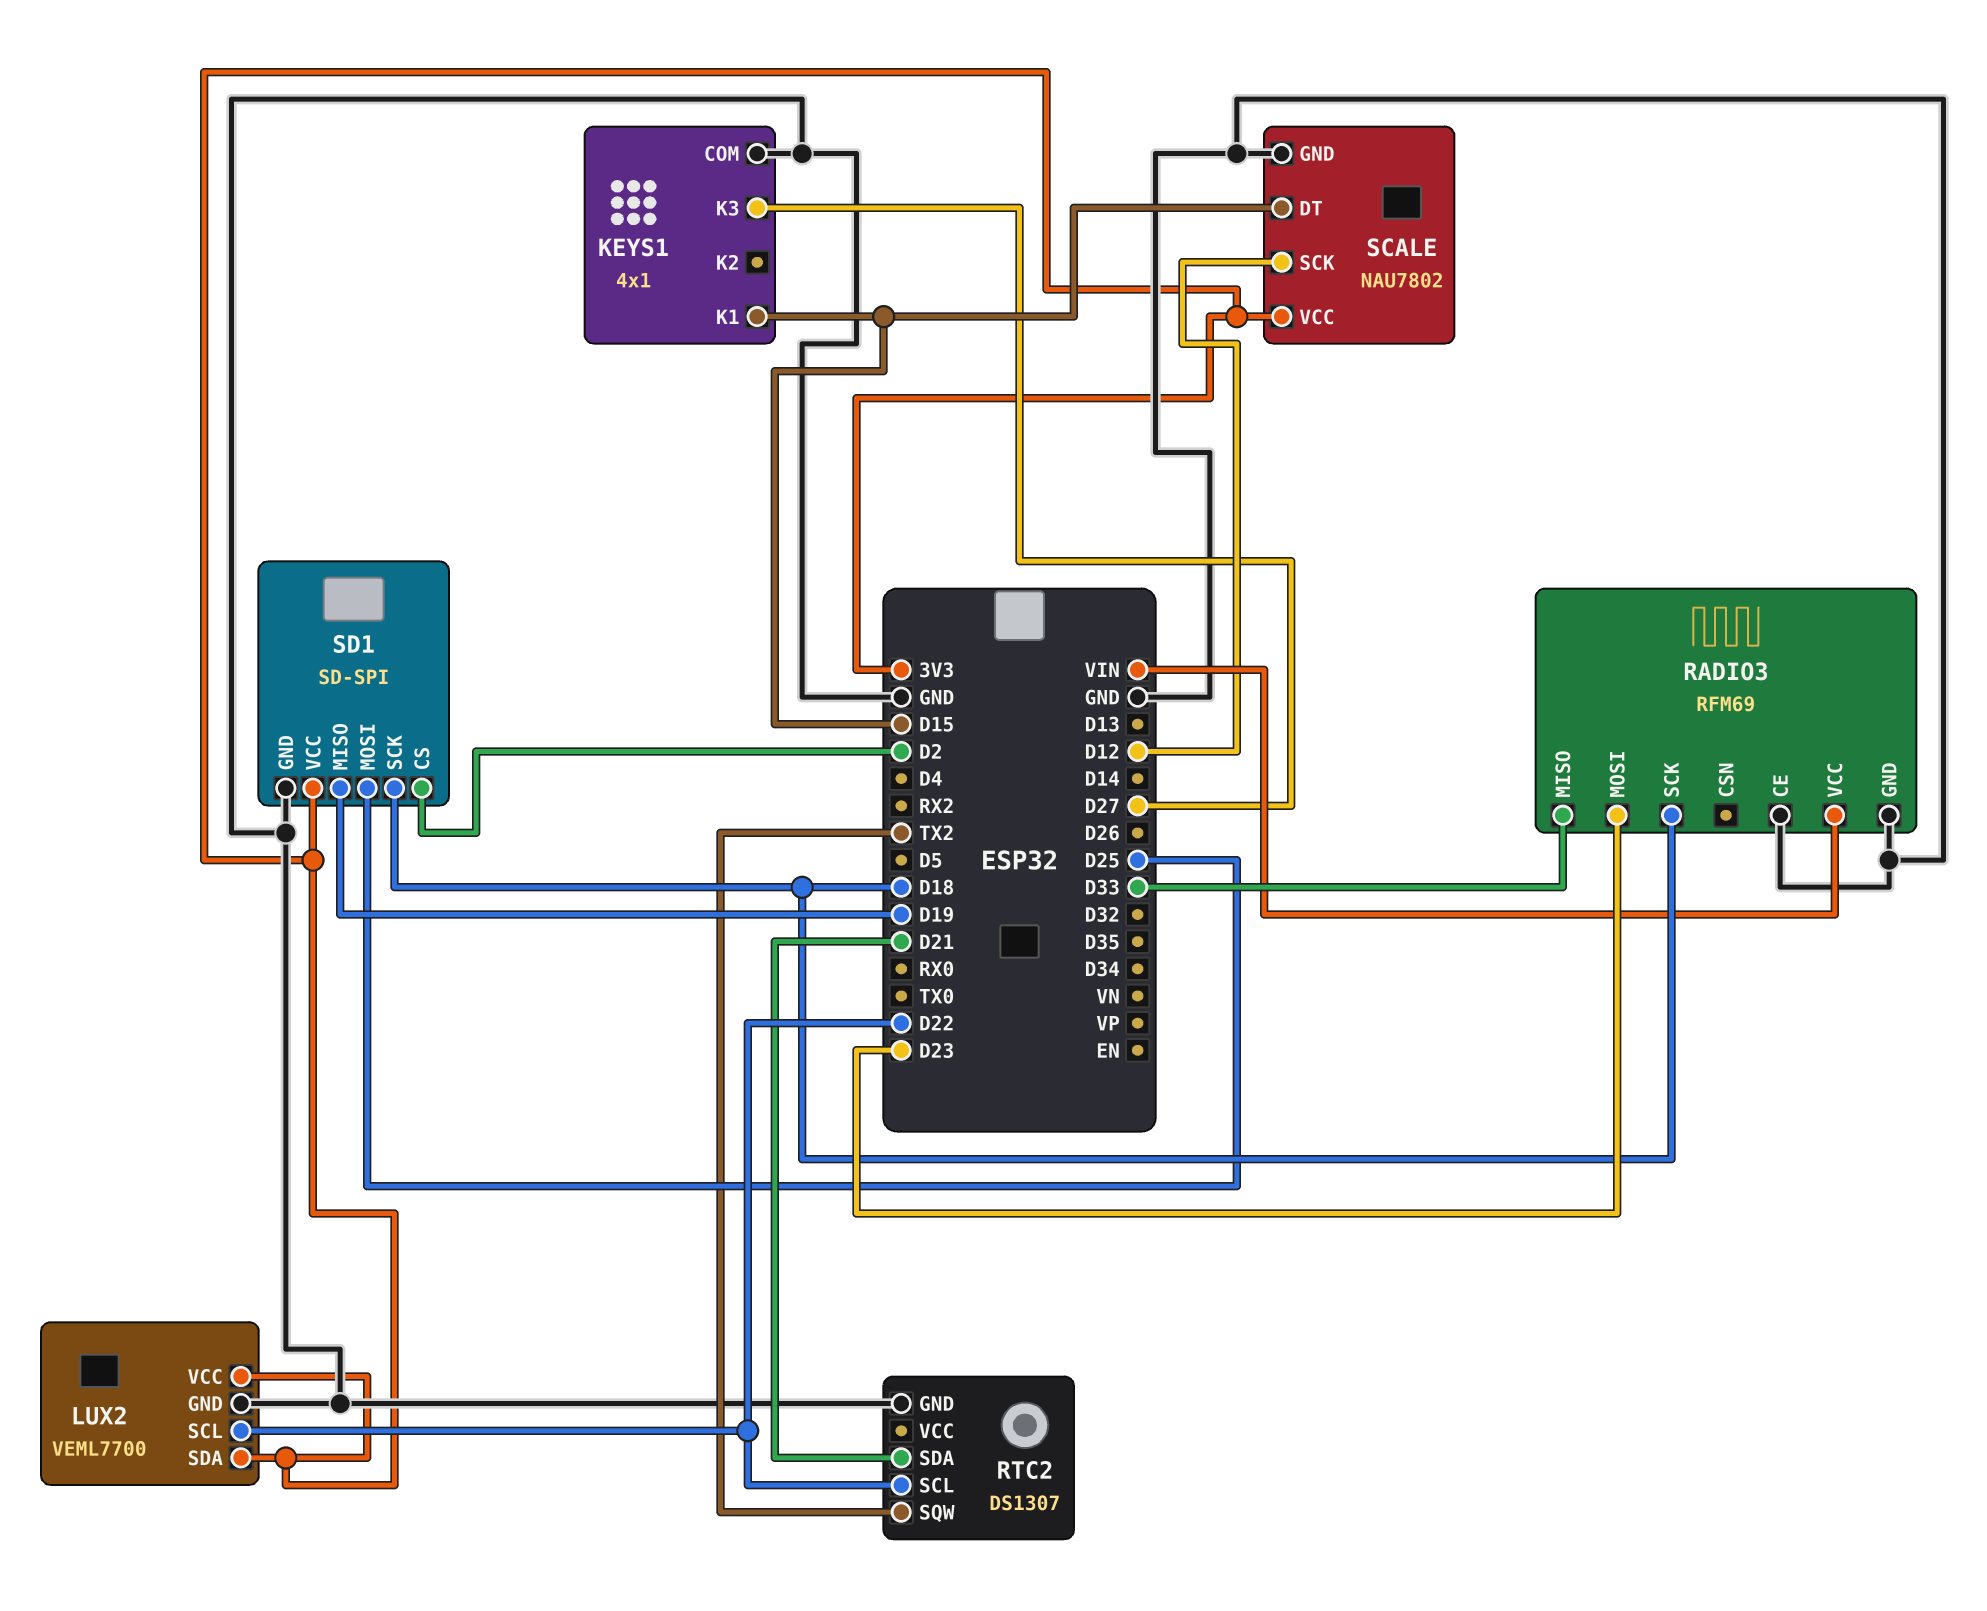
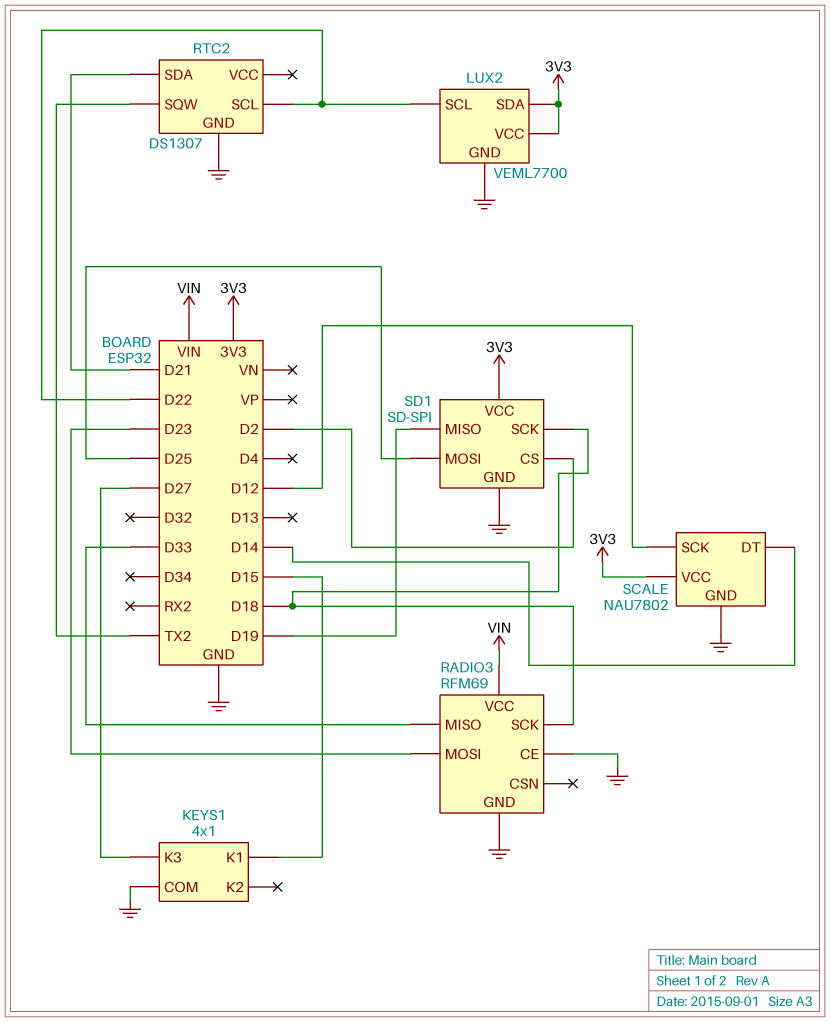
SCALE pin DT: D15 -> D14

